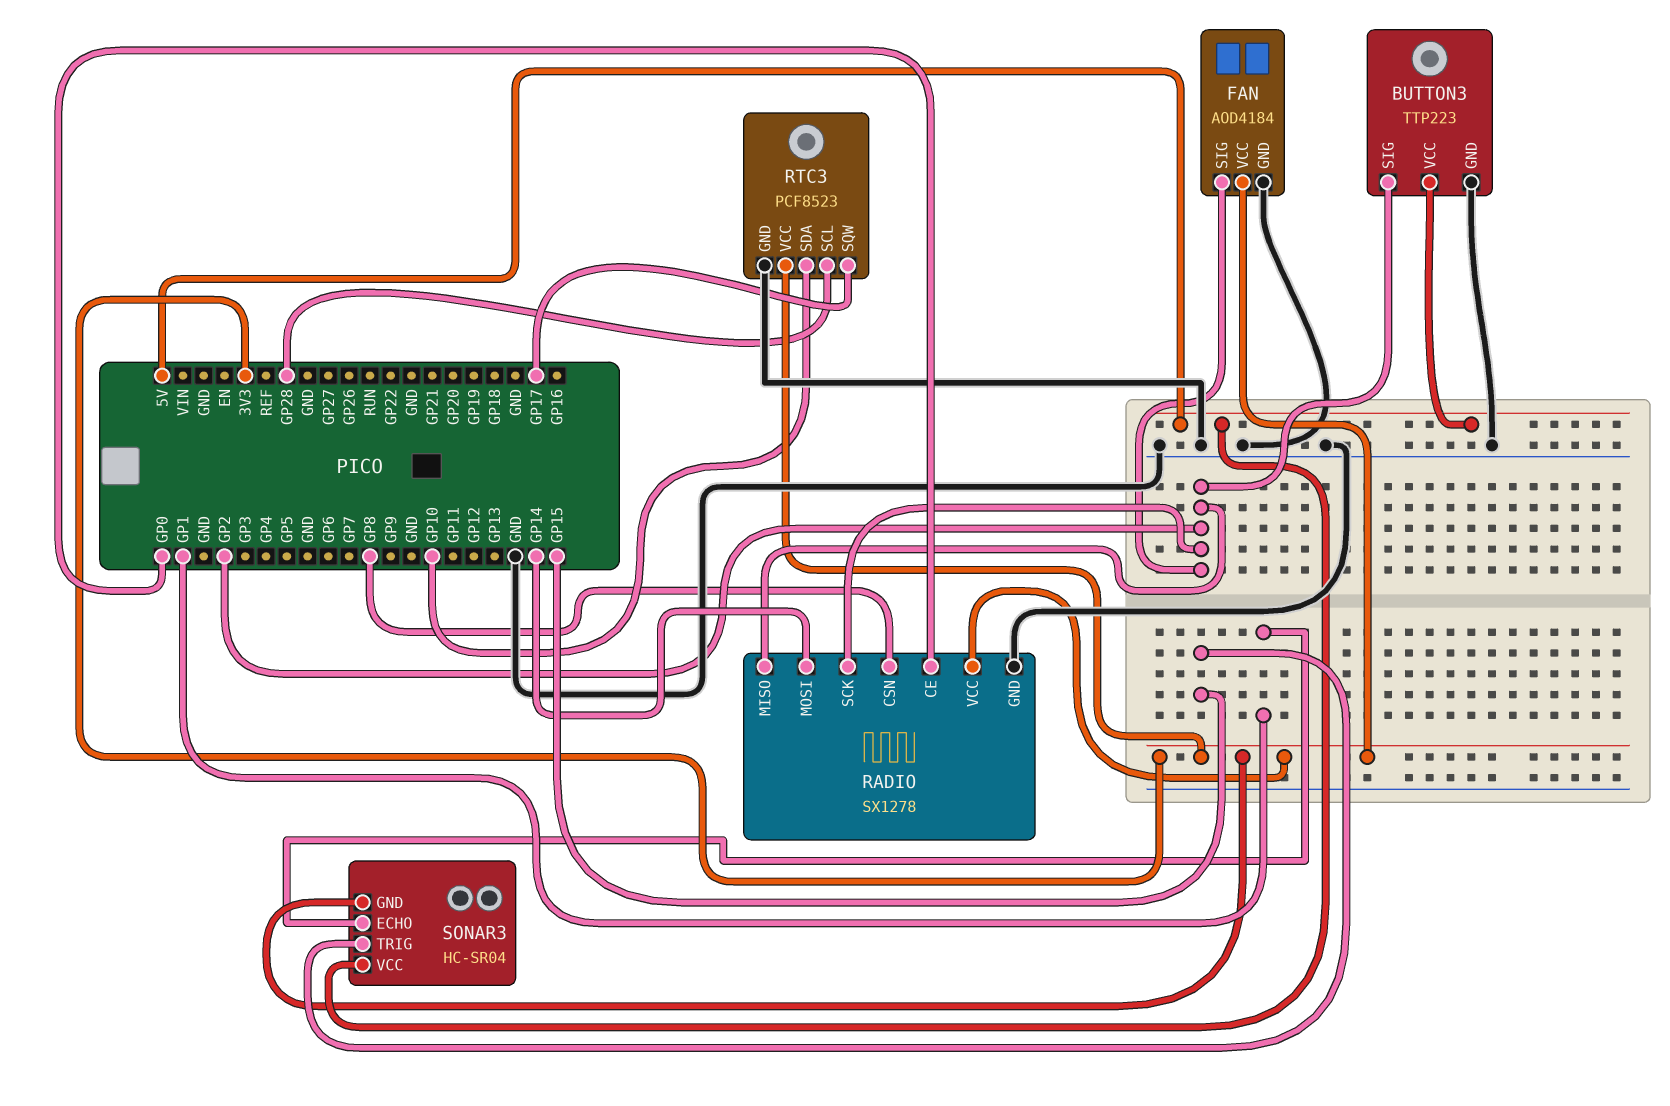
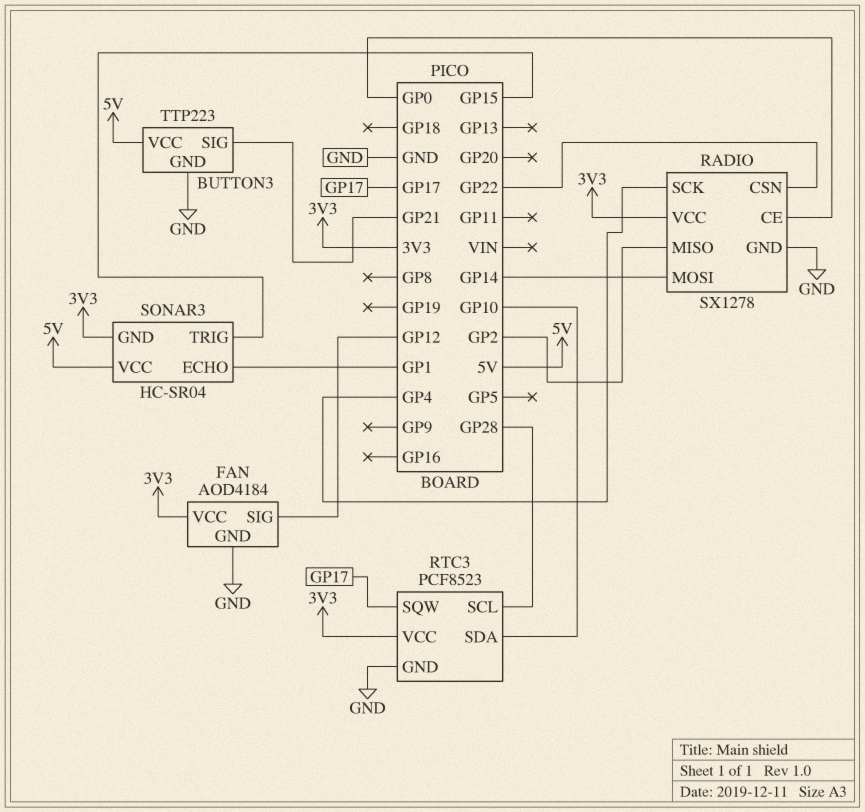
BUTTON3 pin SIG: GP2 -> GP21
FAN pin SIG: GP2 -> GP12
RADIO pin CSN: GP8 -> GP22
RADIO pin SCK: GP2 -> GP4

